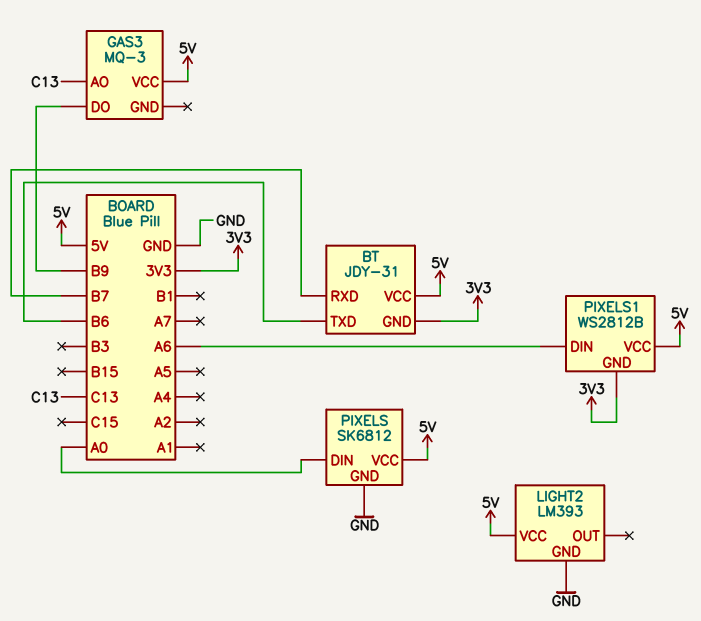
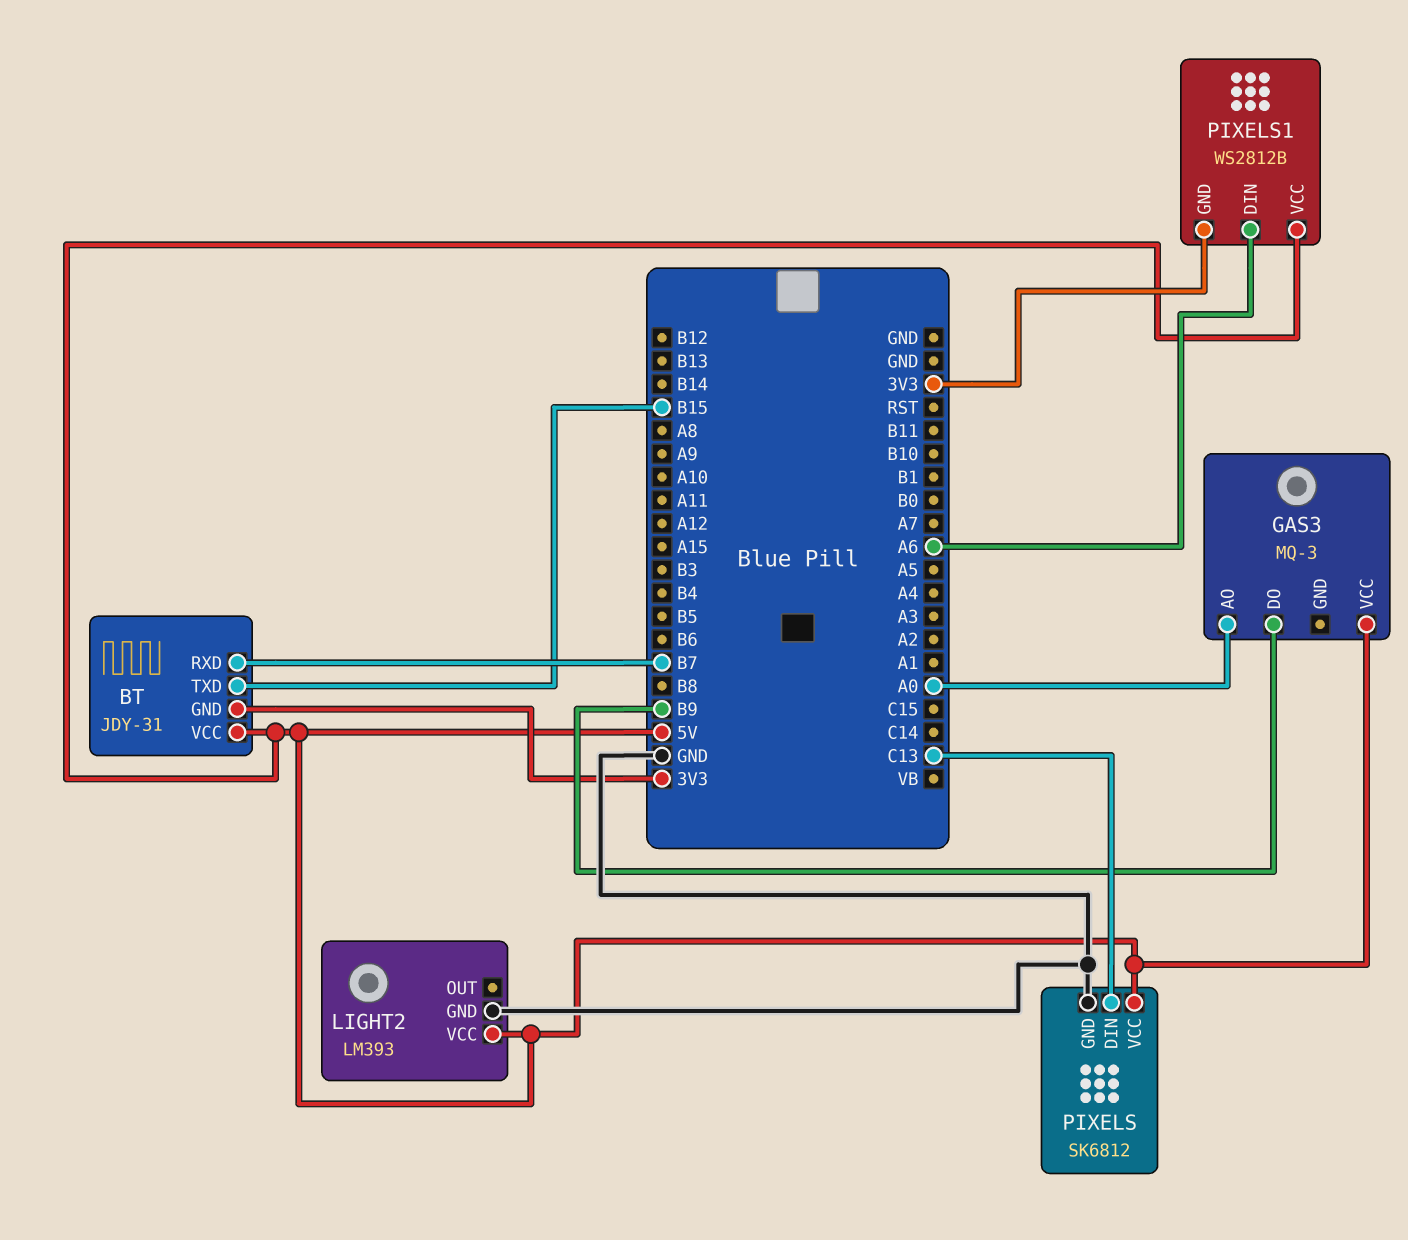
BT pin TXD: B6 -> B15
GAS3 pin AO: C13 -> A0
PIXELS pin DIN: A0 -> C13

